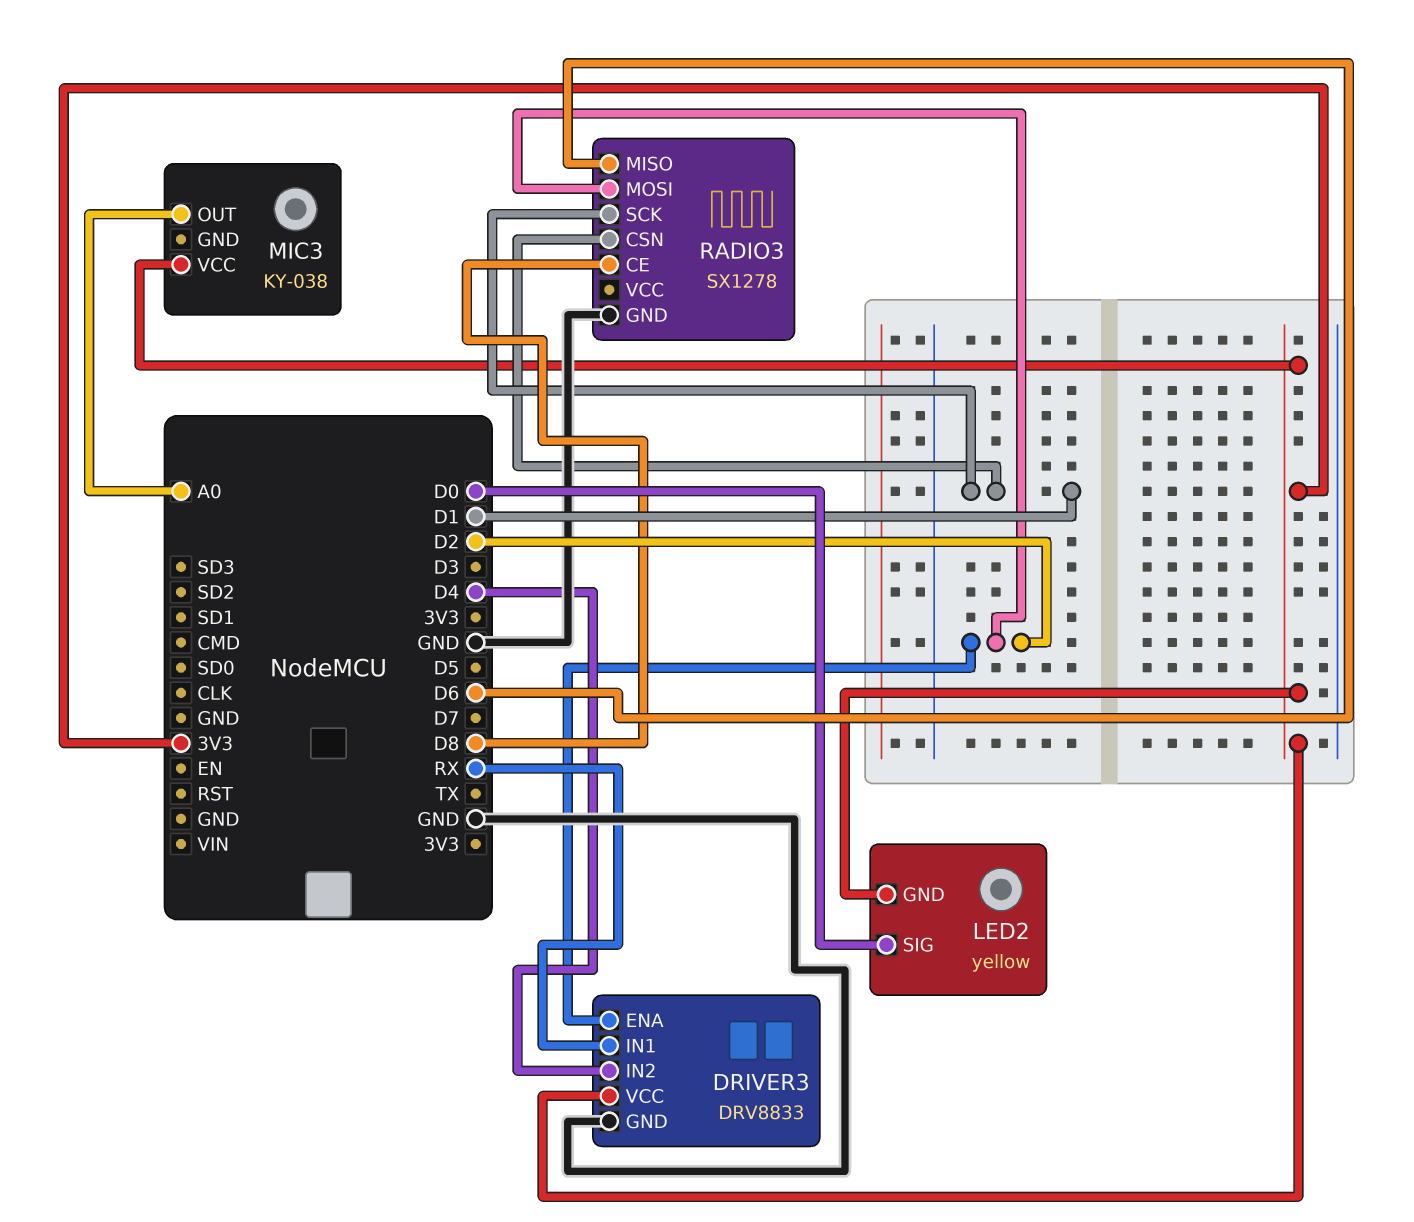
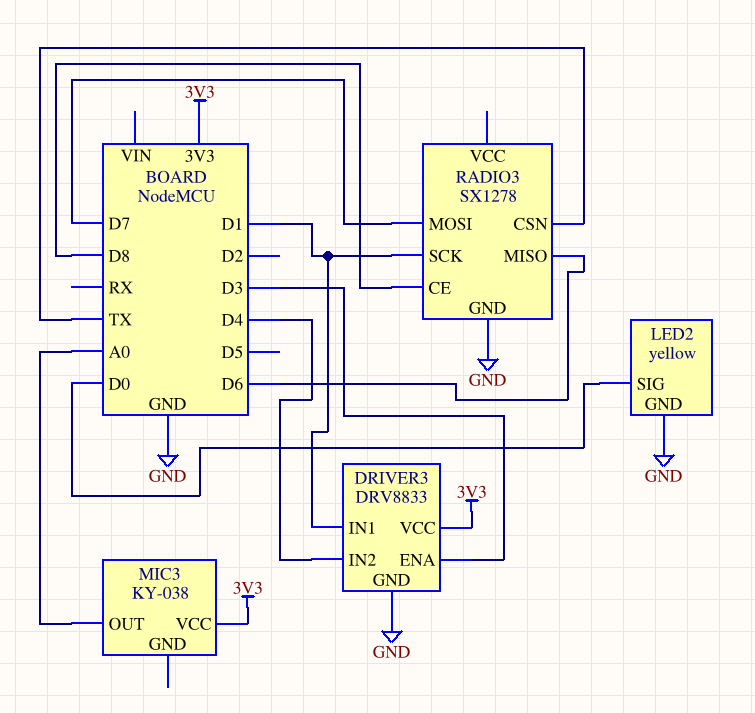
DRIVER3 pin ENA: D2 -> D3
DRIVER3 pin IN1: RX -> D1
LED2 pin GND: 3V3 -> GND
RADIO3 pin CSN: D1 -> TX
RADIO3 pin MOSI: D2 -> D7

